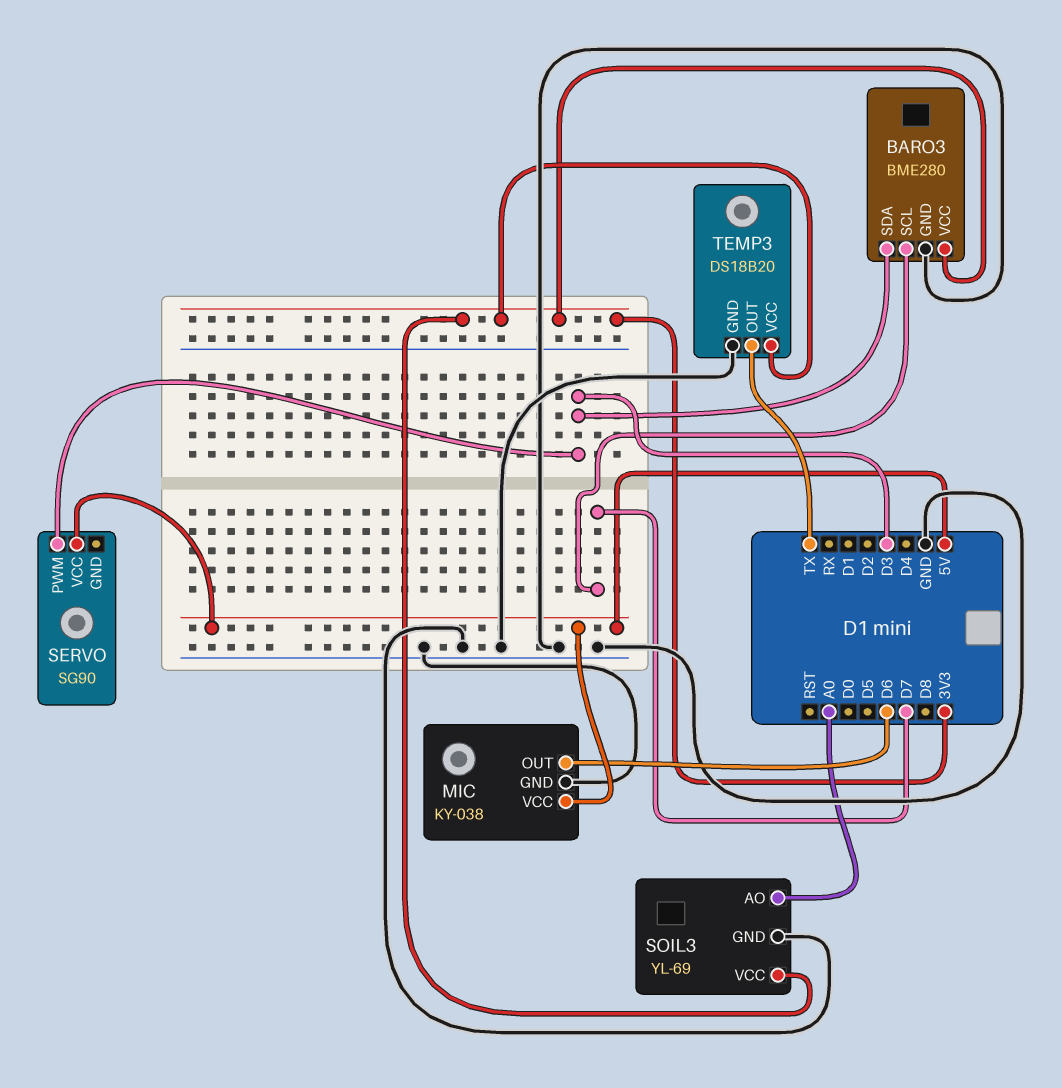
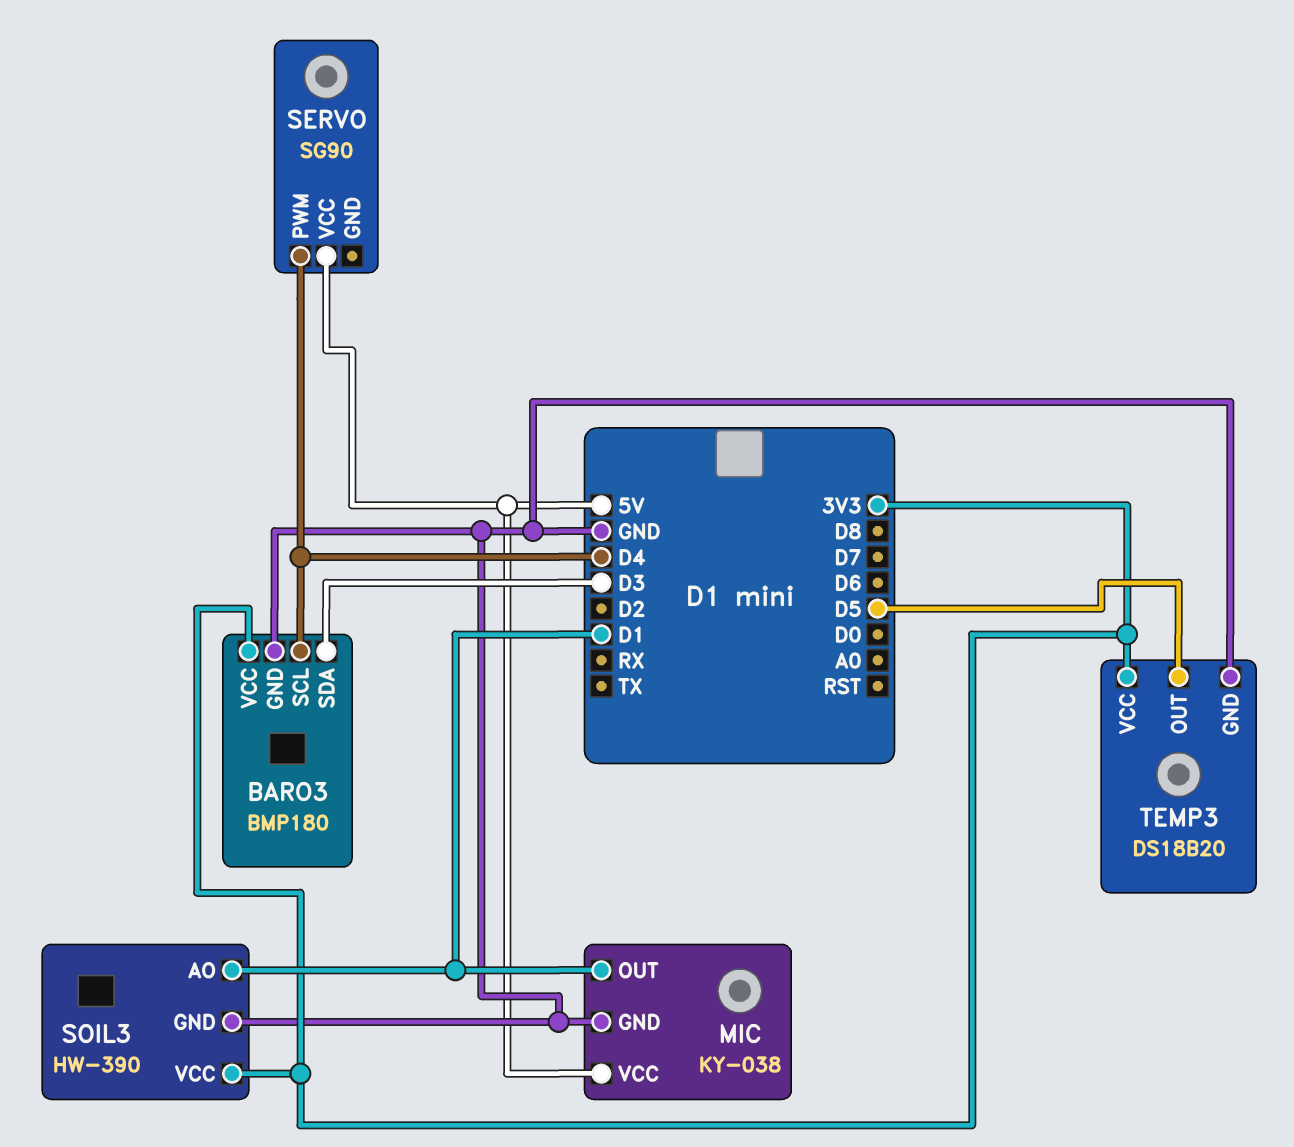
BARO3: BME280 -> BMP180
BARO3 pin SCL: D7 -> D4
MIC pin OUT: D6 -> D1
SERVO pin PWM: D3 -> D4
SOIL3: YL-69 -> HW-390
SOIL3 pin AO: A0 -> D1
TEMP3 pin OUT: TX -> D5

